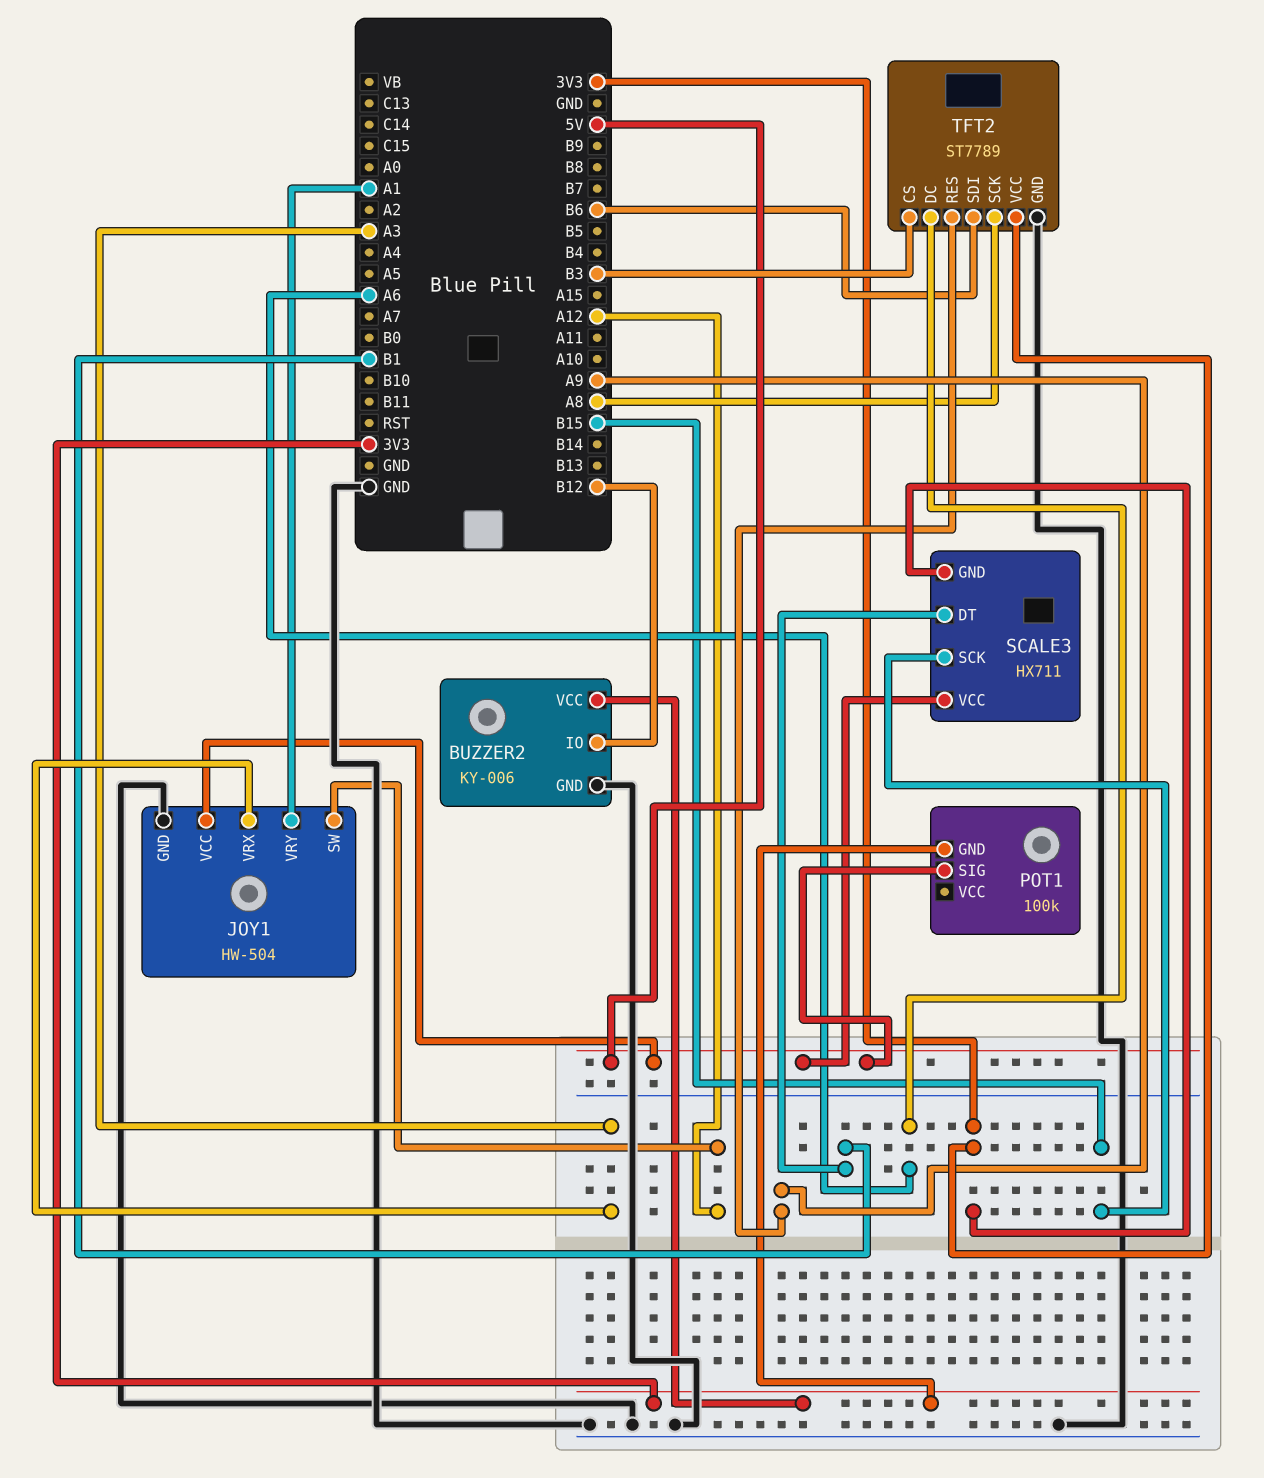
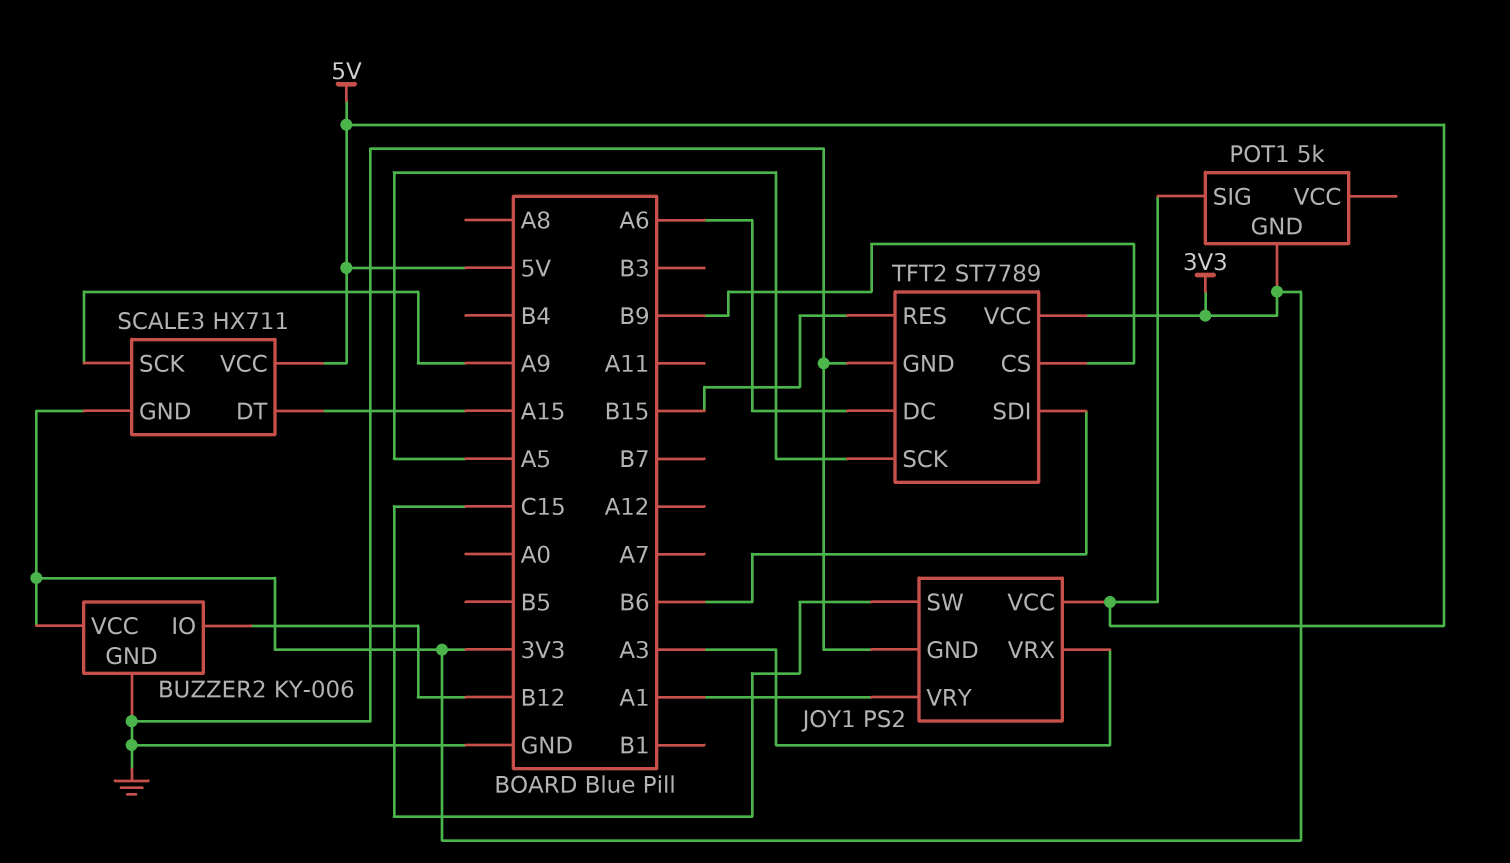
JOY1: HW-504 -> PS2
JOY1 pin SW: A12 -> C15
POT1: 100k -> 5k
SCALE3 pin DT: B1 -> A15
SCALE3 pin SCK: B15 -> A9
TFT2 pin CS: B3 -> B9
TFT2 pin RES: A9 -> B15
TFT2 pin SCK: A8 -> A5

